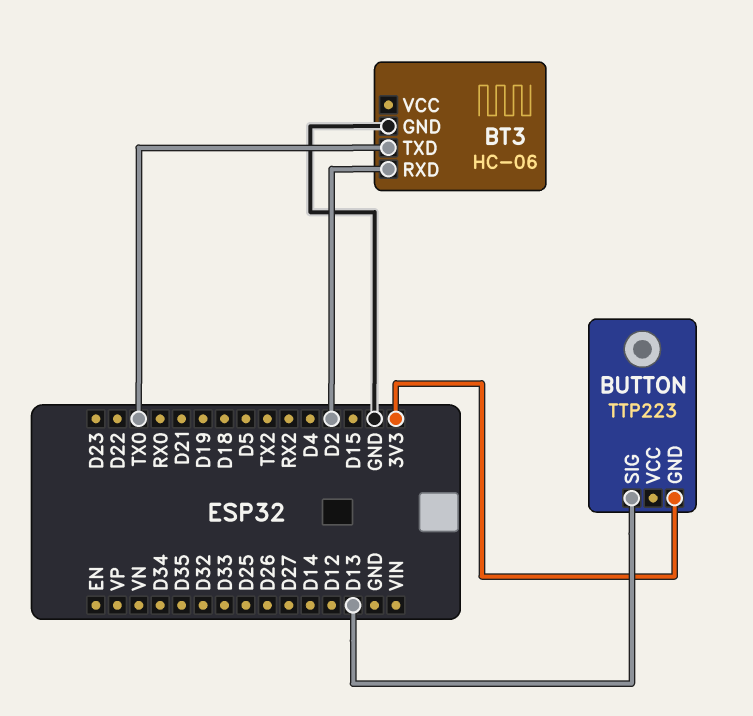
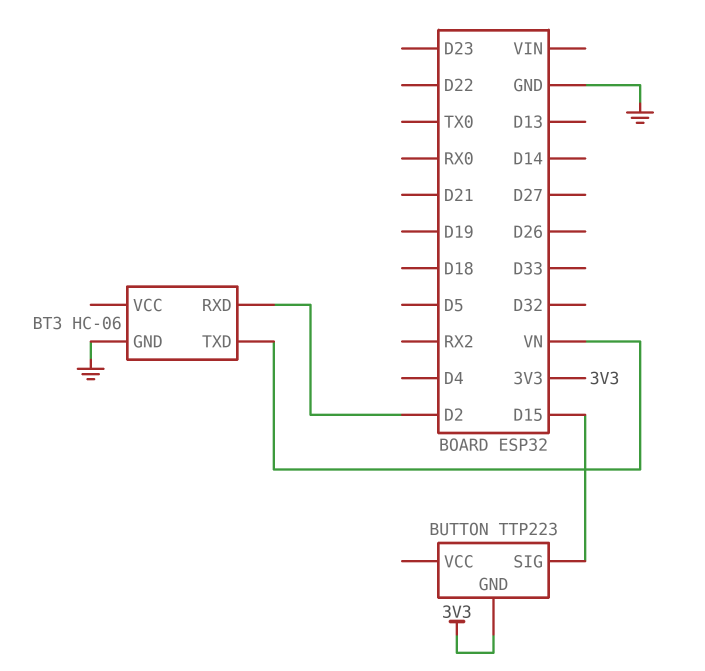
BT3 pin TXD: TX0 -> VN
BUTTON pin SIG: D13 -> D15

